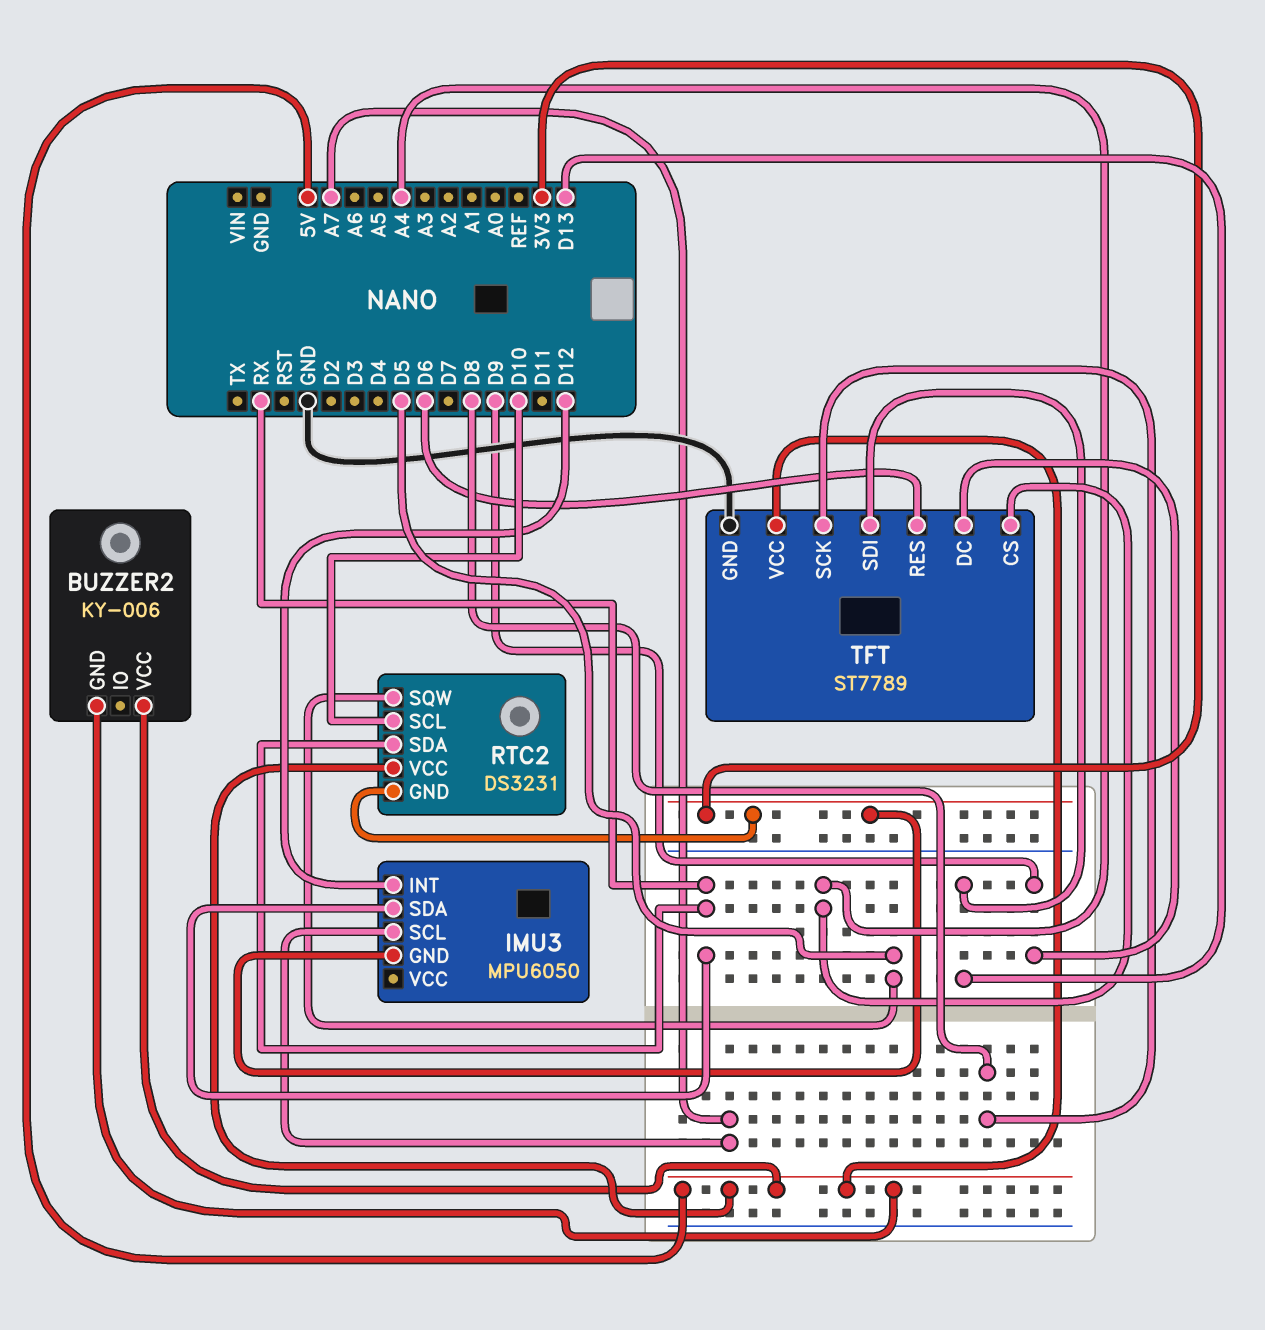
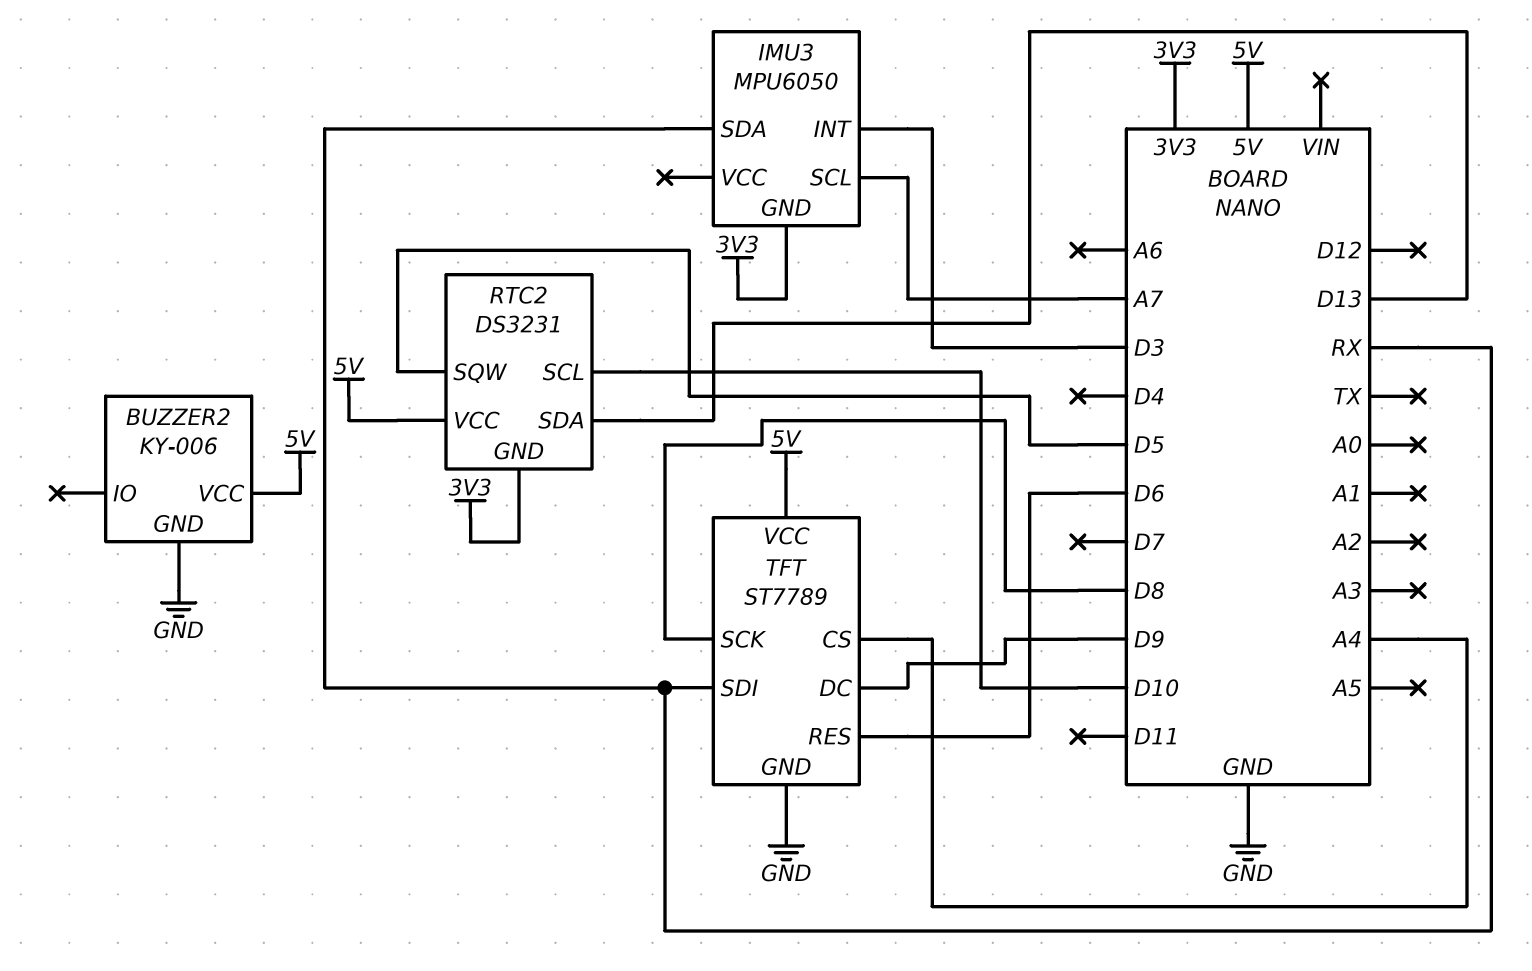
BUZZER2 pin GND: 5V -> GND
IMU3 pin INT: D12 -> D3
RTC2 pin SDA: RX -> D13
TFT pin SDI: D13 -> RX

